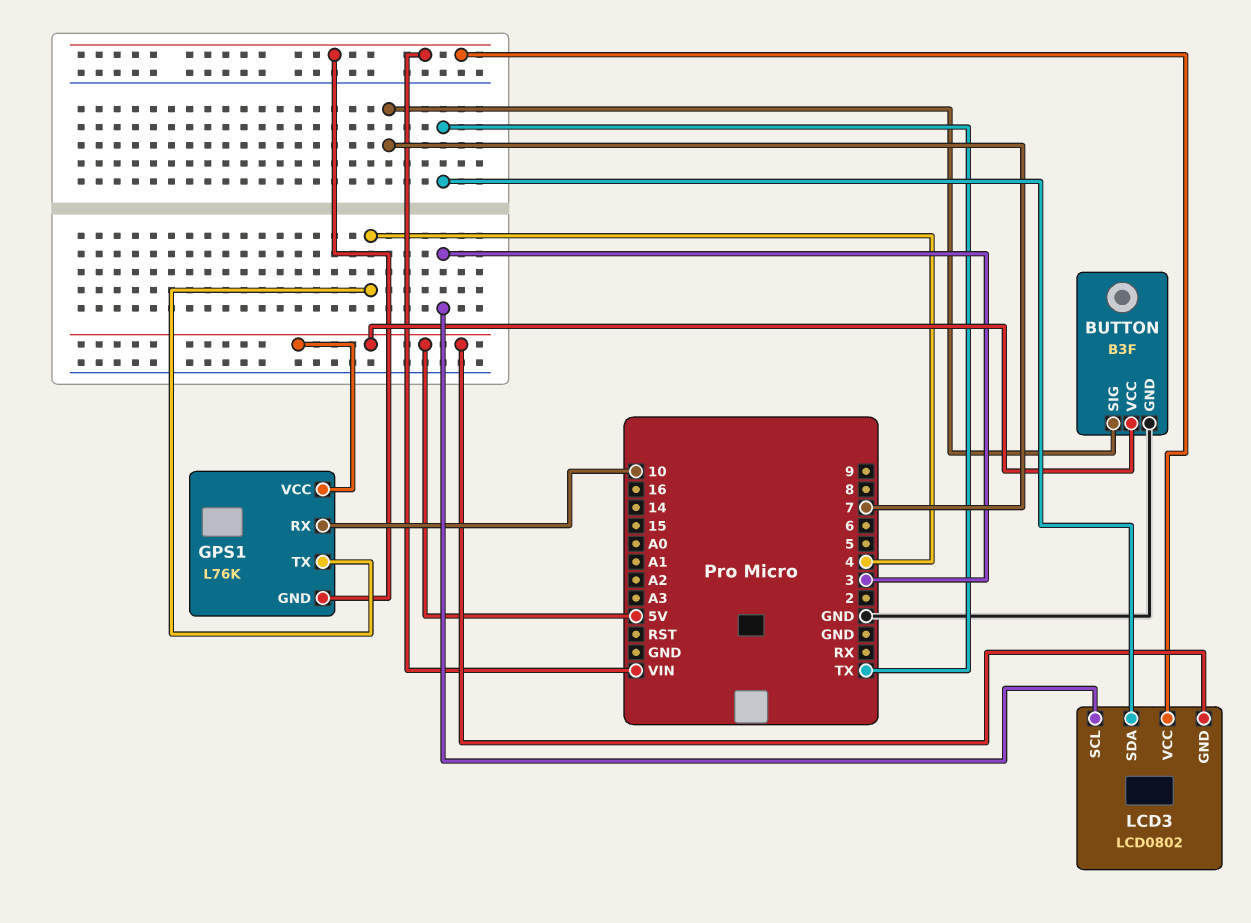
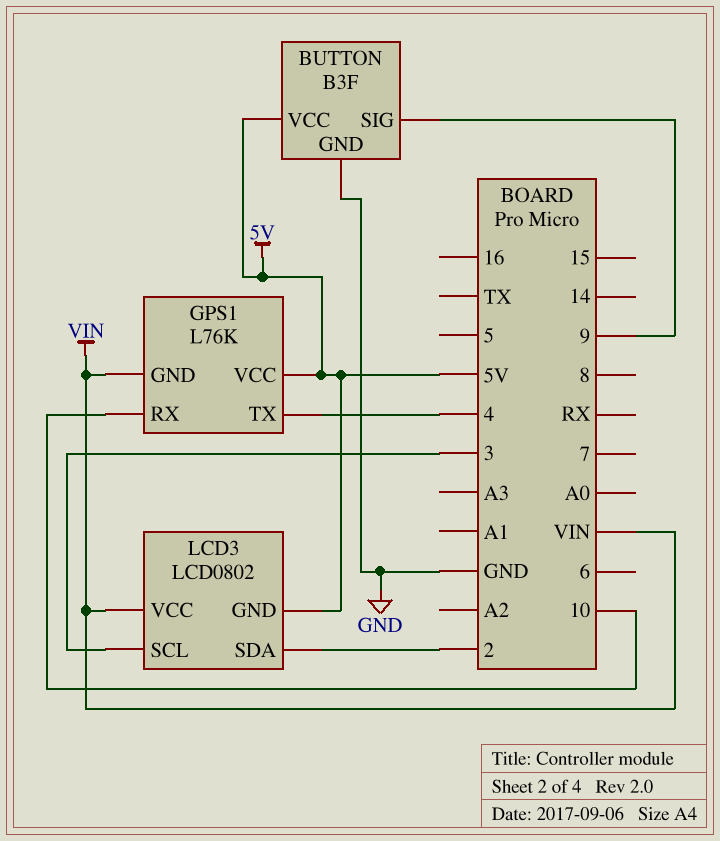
BUTTON pin SIG: 7 -> 9
LCD3 pin SDA: TX -> 2

